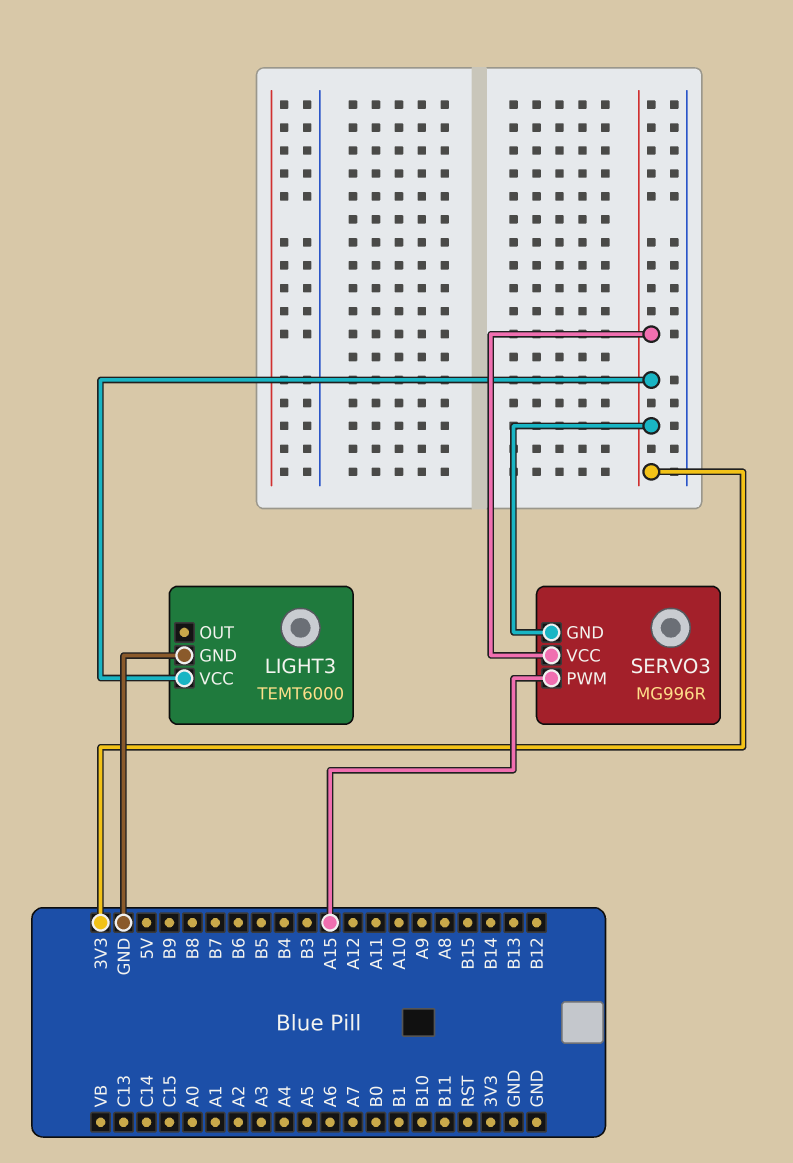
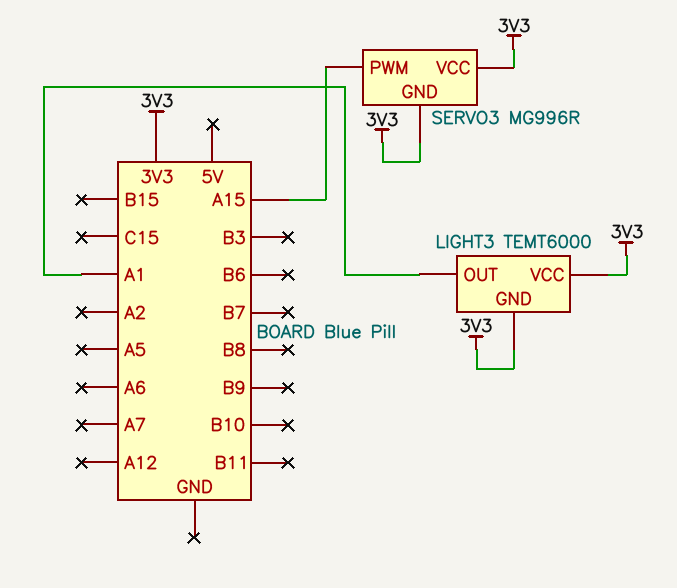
LIGHT3 pin GND: GND -> 3V3
LIGHT3 pin OUT: none -> A1

